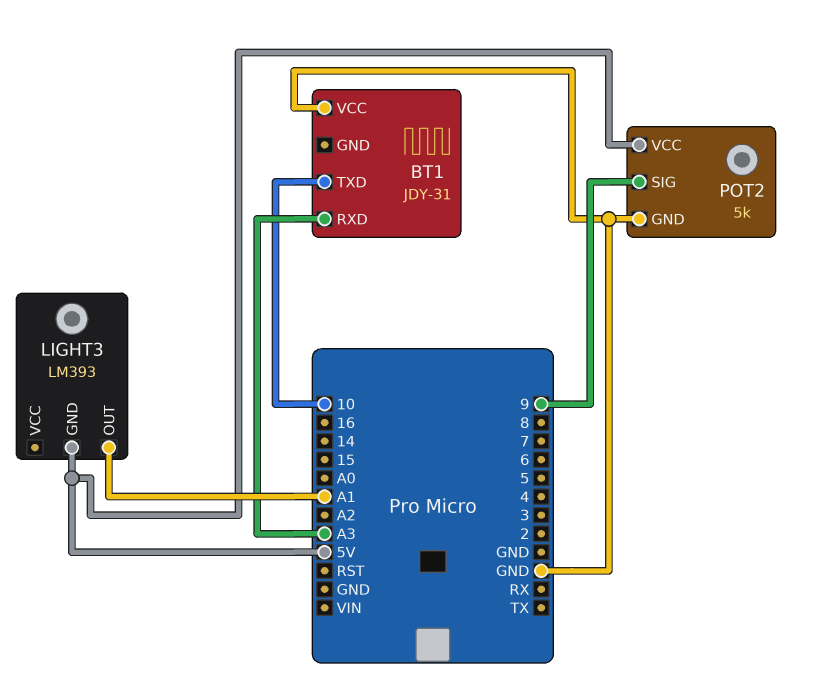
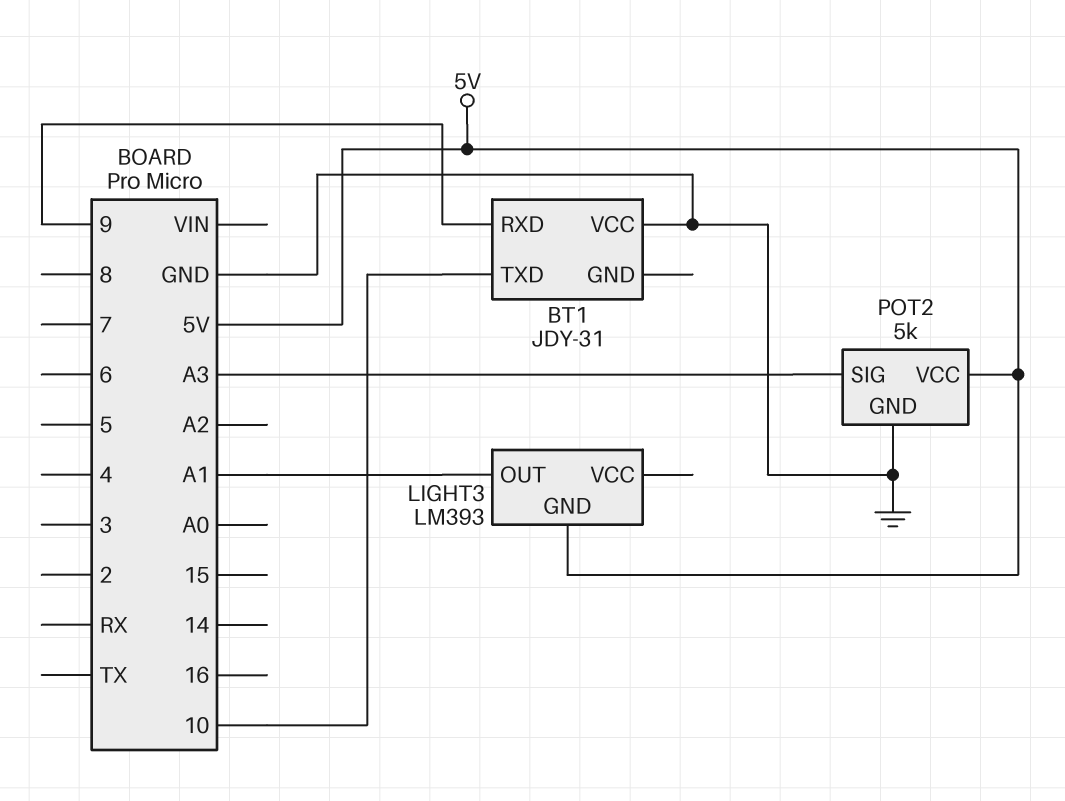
BT1 pin RXD: A3 -> 9
POT2 pin SIG: 9 -> A3

